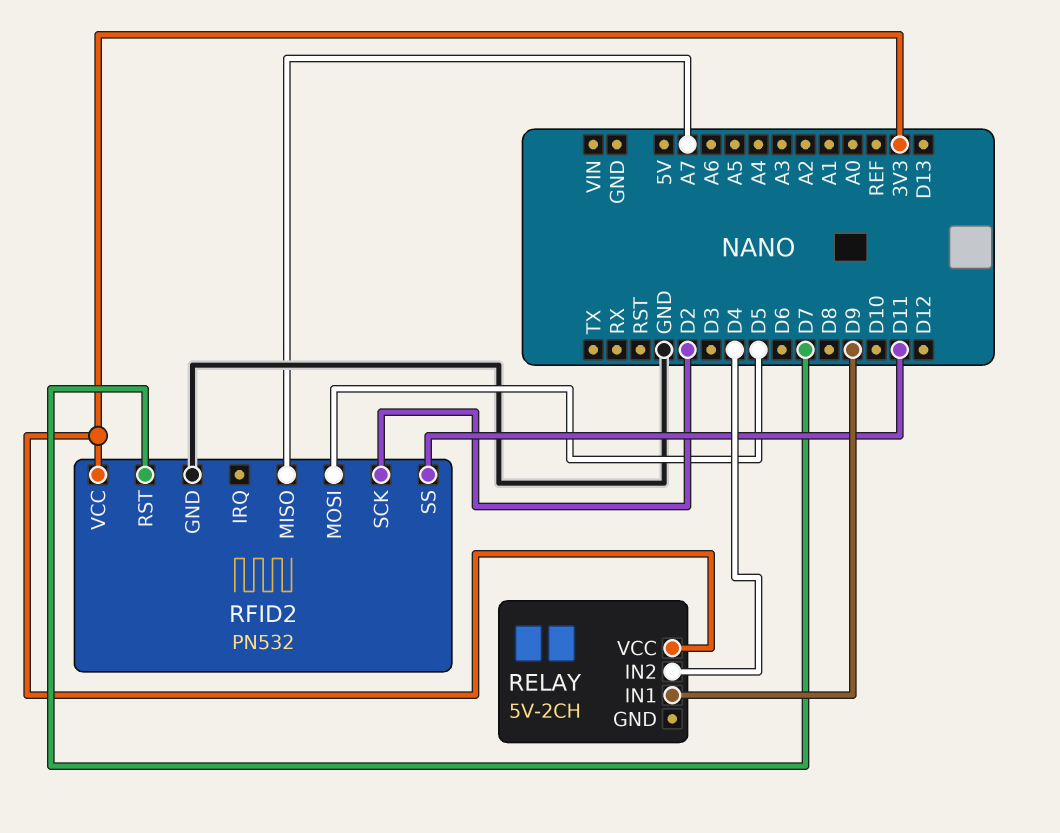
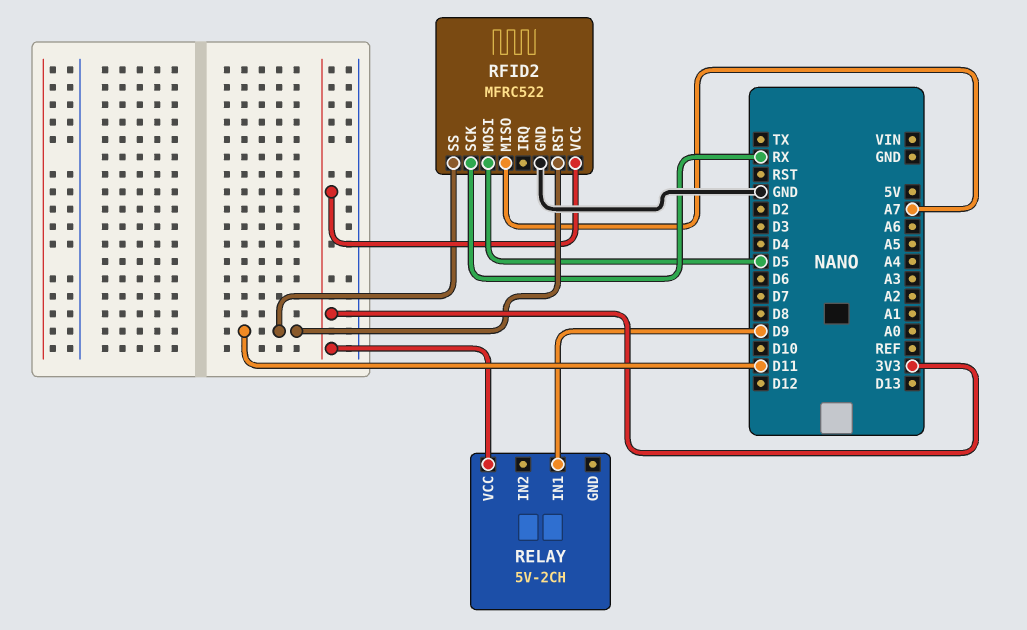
RELAY pin IN2: D4 -> none
RFID2: PN532 -> MFRC522
RFID2 pin RST: D7 -> D11
RFID2 pin SCK: D2 -> RX

